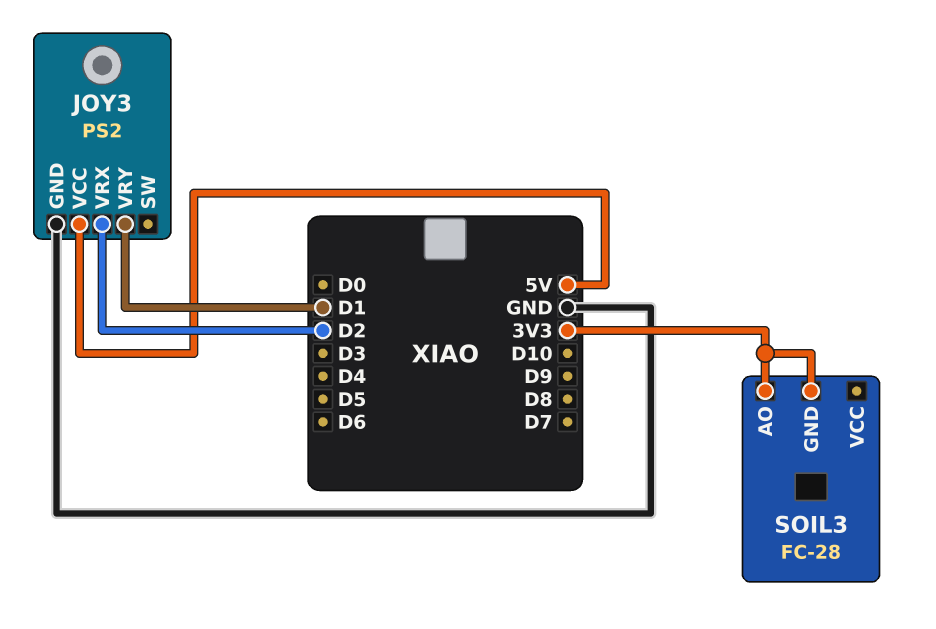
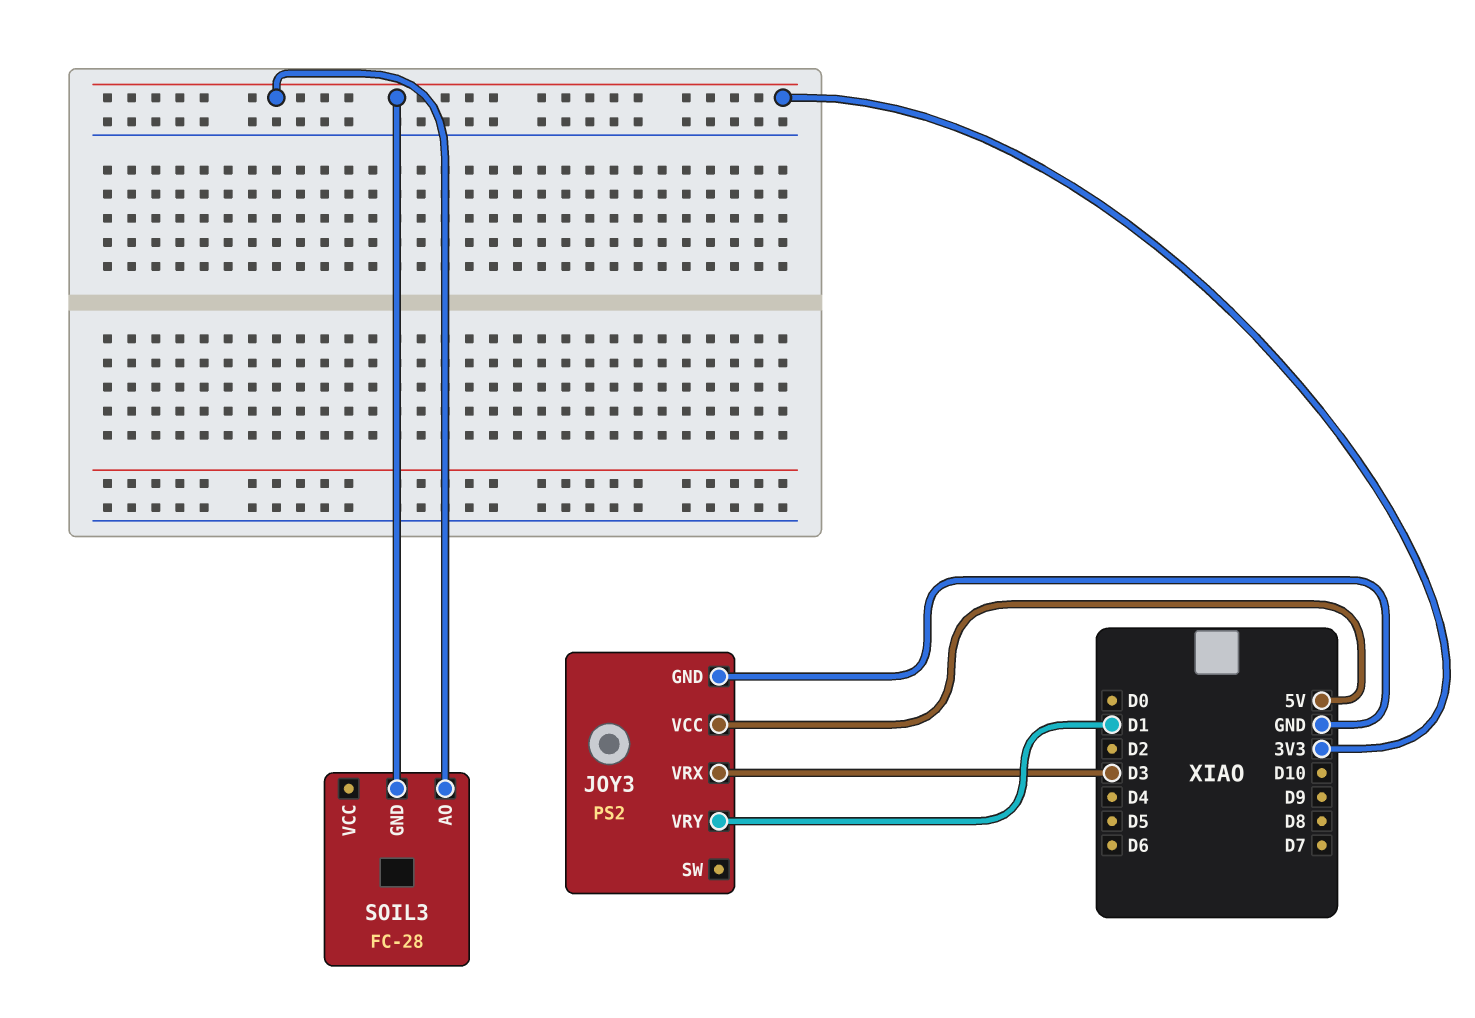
JOY3 pin VRX: D2 -> D3

